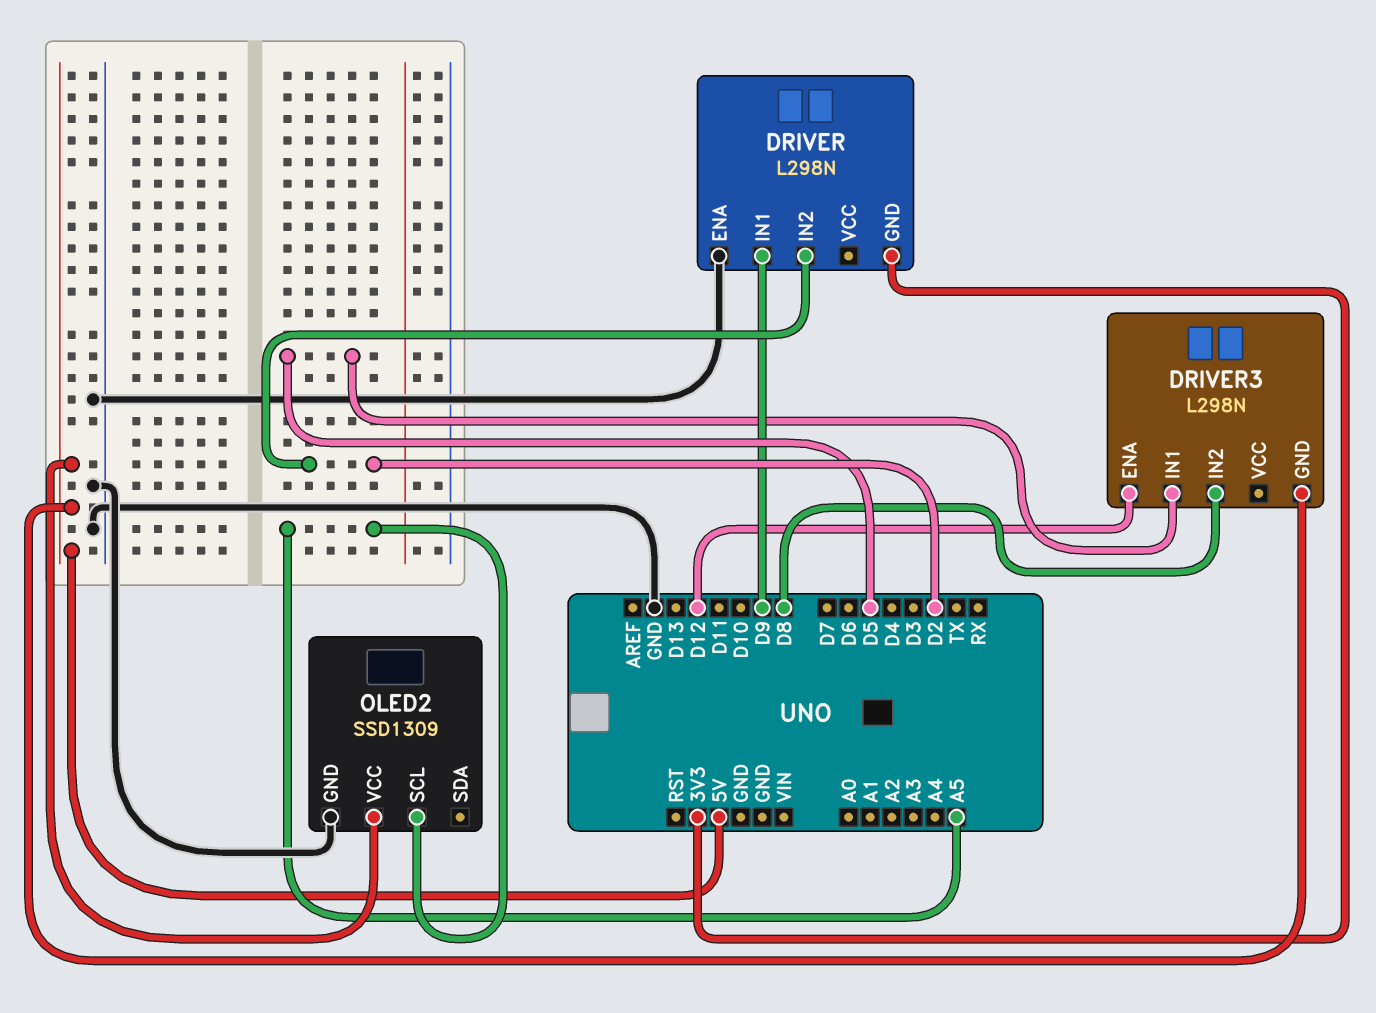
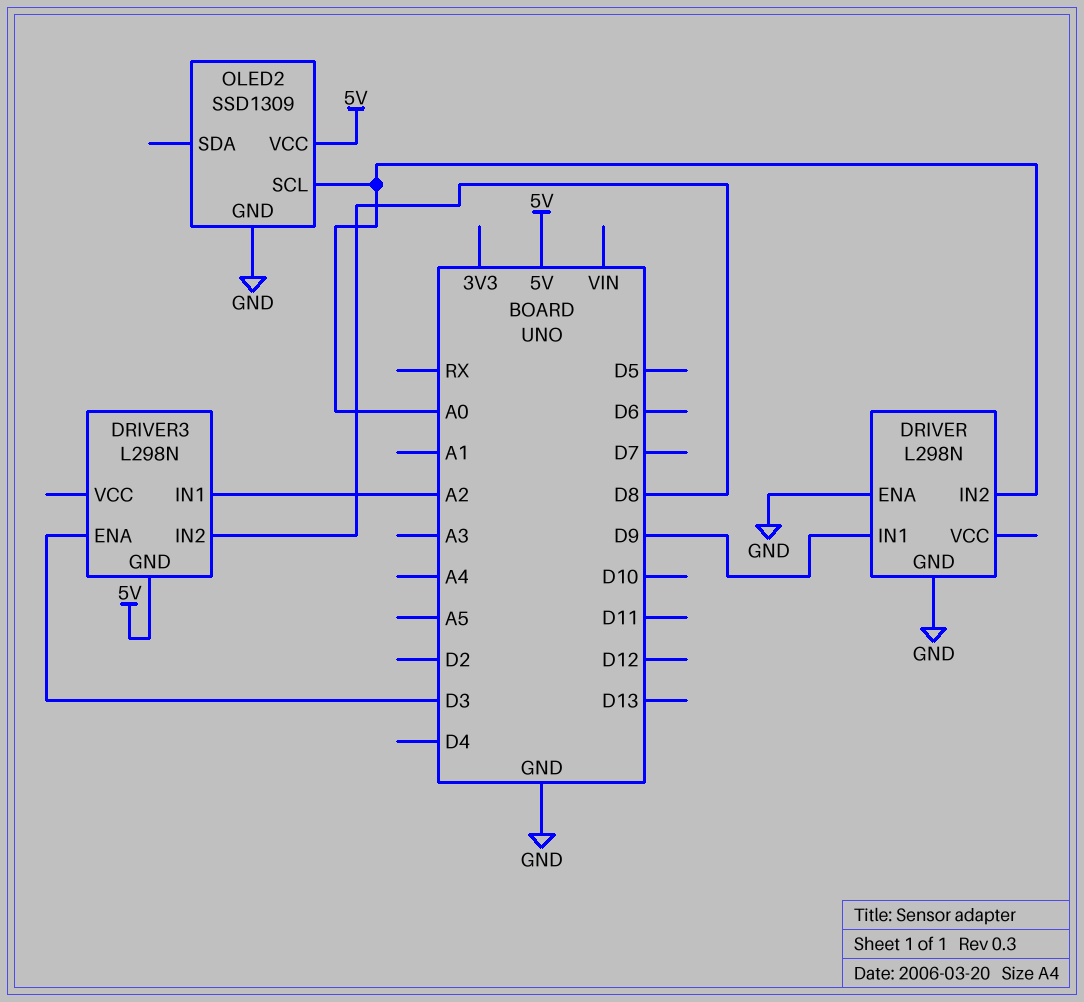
DRIVER pin GND: 3V3 -> GND
DRIVER pin IN2: D2 -> A0
DRIVER3 pin ENA: D12 -> D3
DRIVER3 pin IN1: D5 -> A2
OLED2 pin SCL: A5 -> A0

